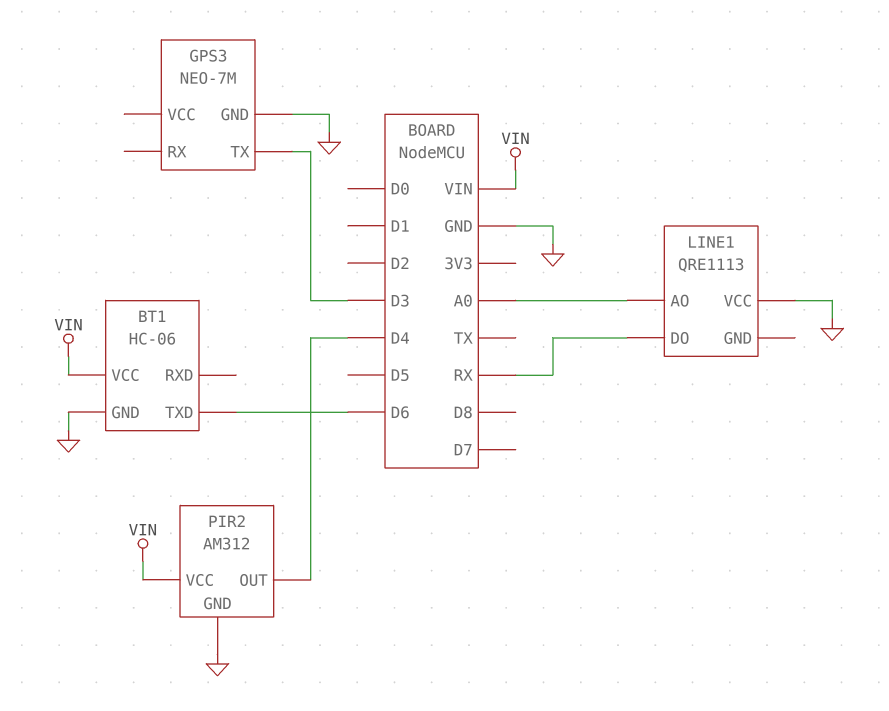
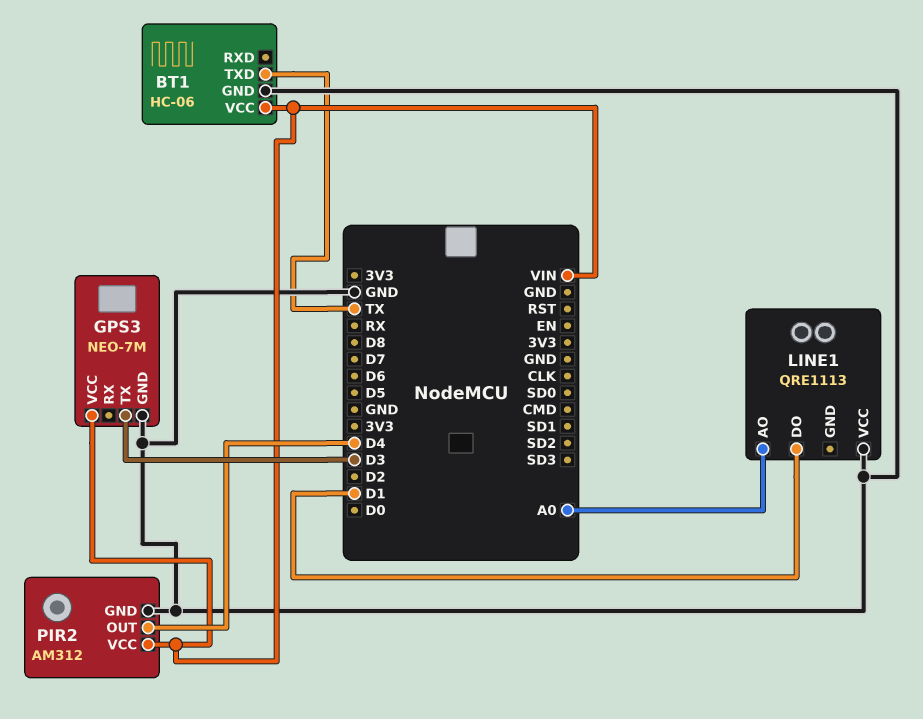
BT1 pin TXD: D6 -> TX
GPS3 pin VCC: none -> VIN
LINE1 pin DO: RX -> D1

